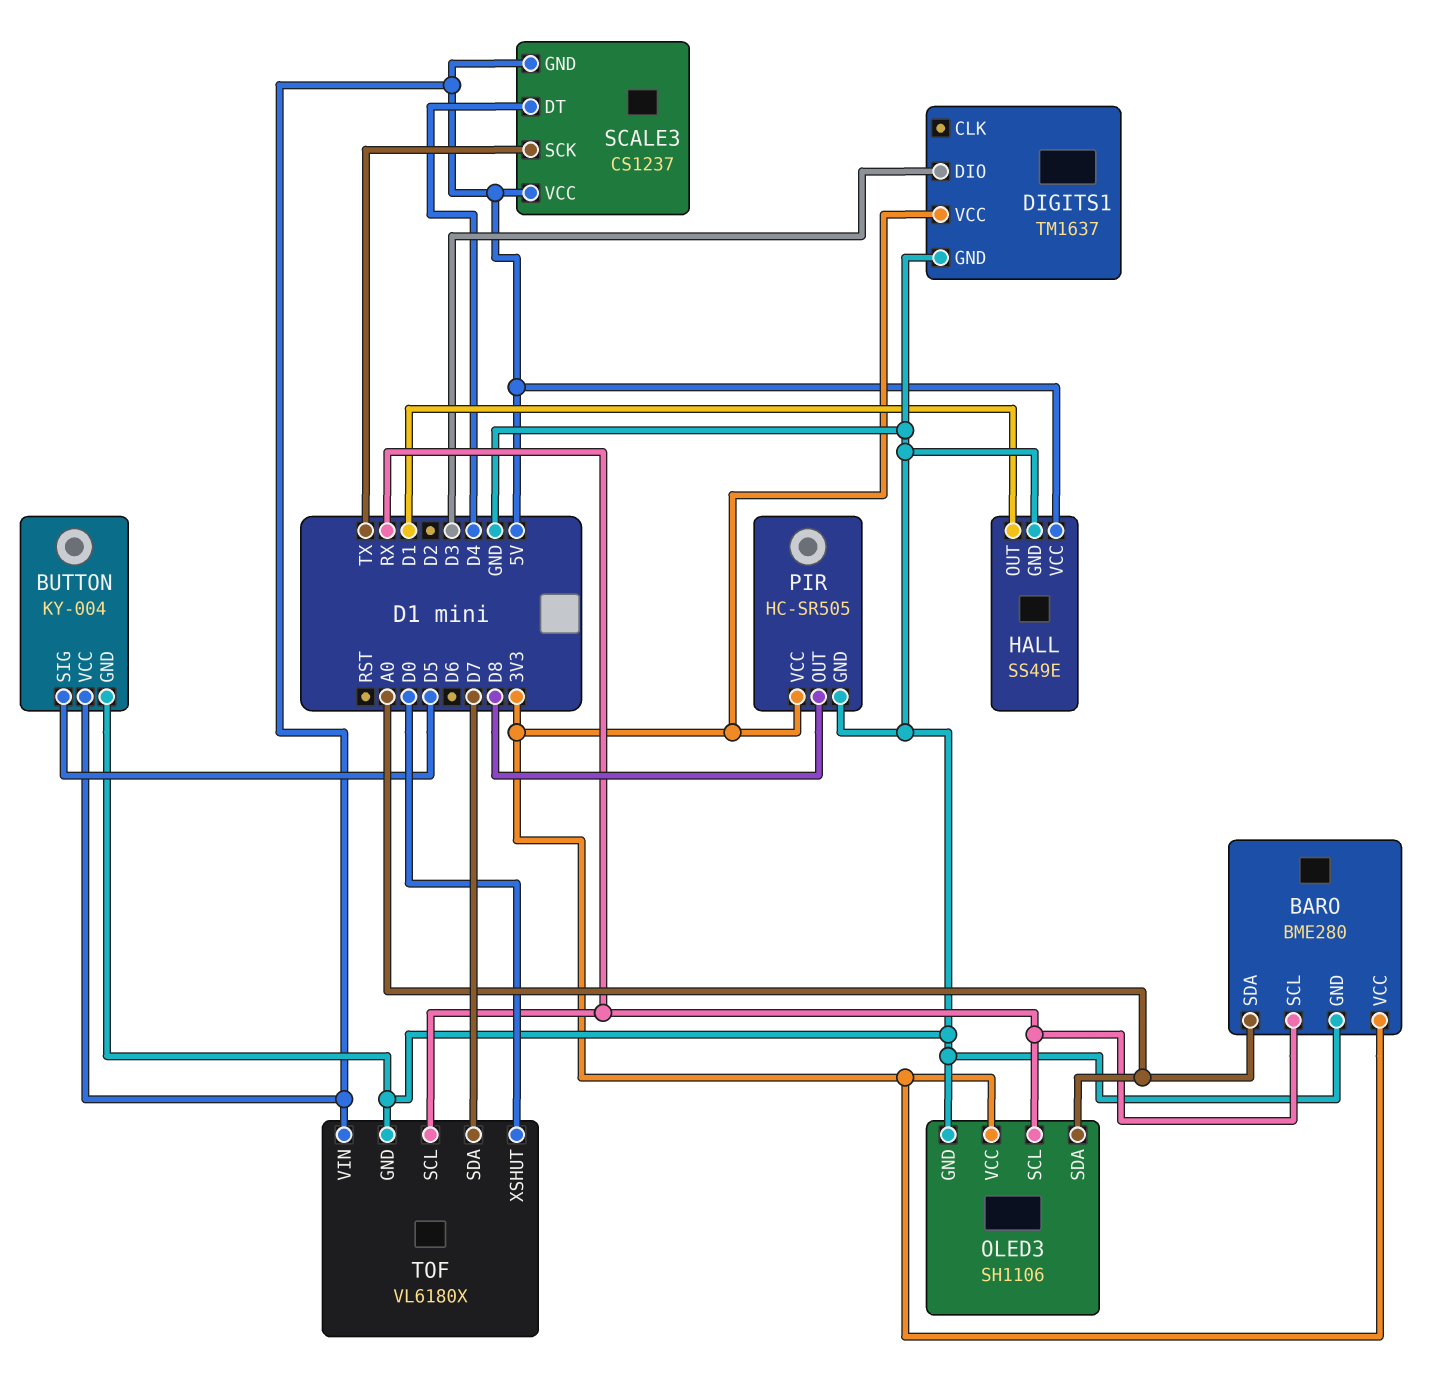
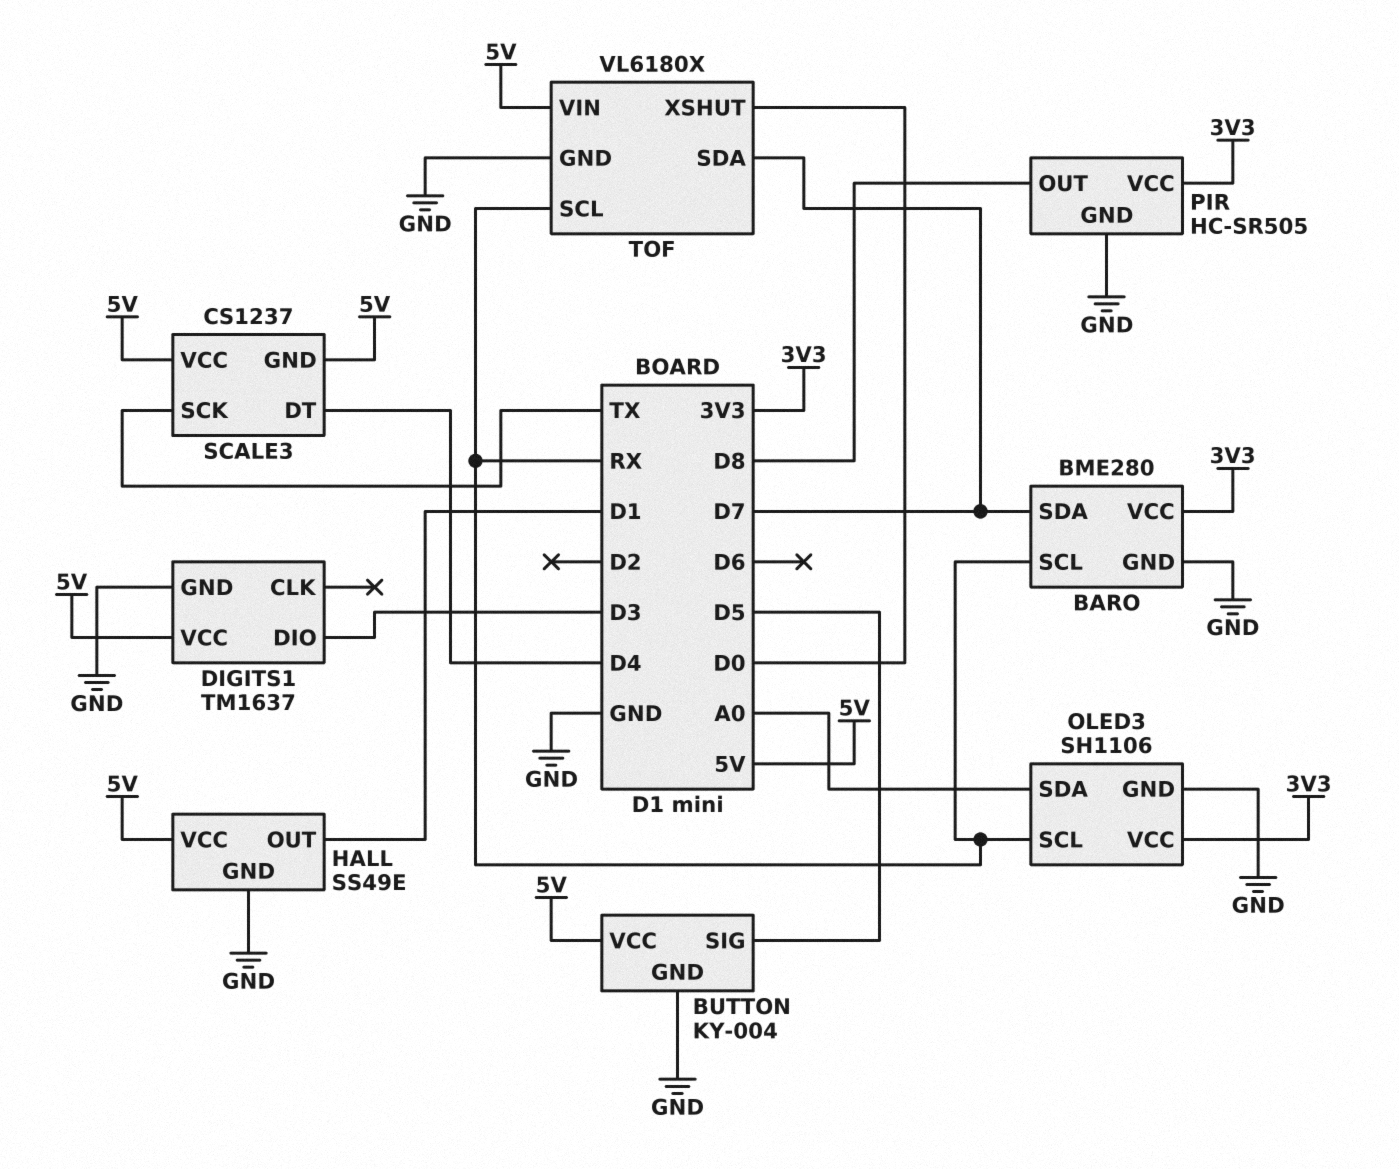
BARO pin SDA: A0 -> D7
DIGITS1 pin VCC: 3V3 -> 5V

